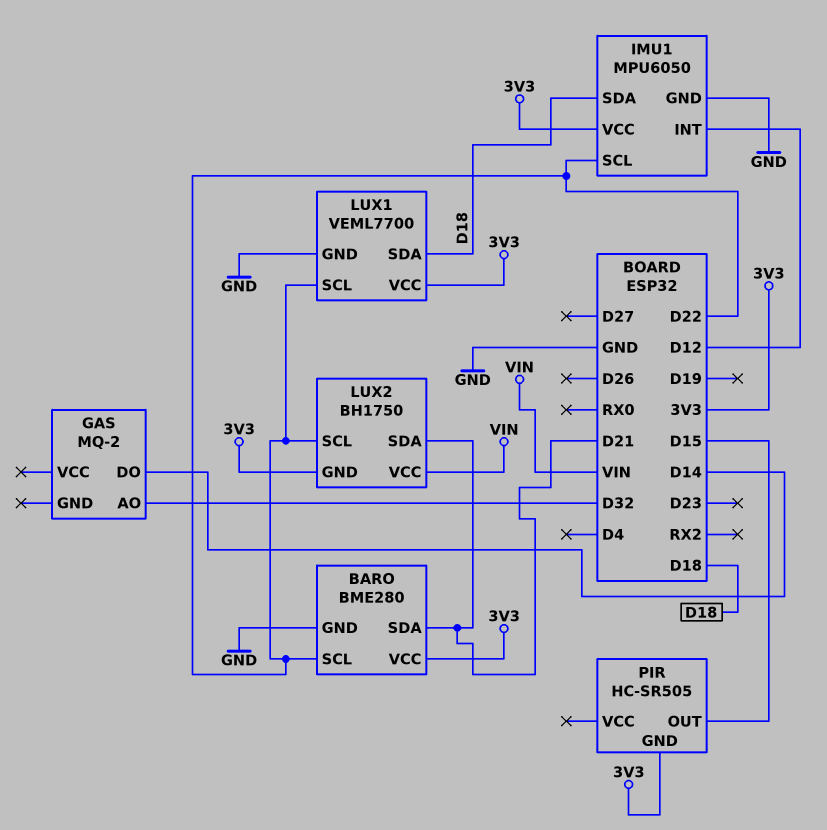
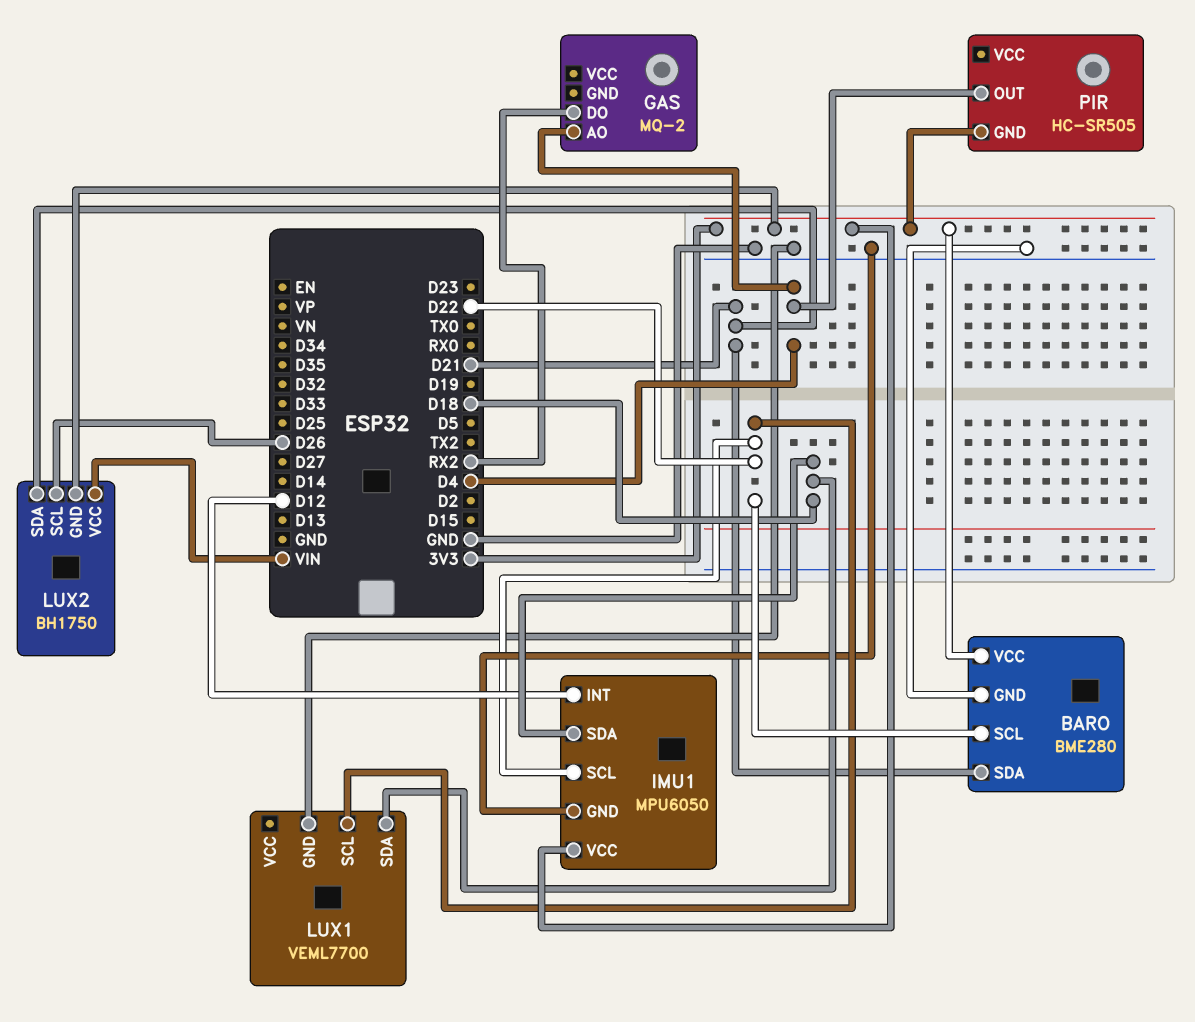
GAS pin AO: D32 -> D4
GAS pin DO: D14 -> RX2
LUX1 pin VCC: 3V3 -> none
LUX2 pin SCL: D22 -> D26
PIR pin OUT: D15 -> D4

